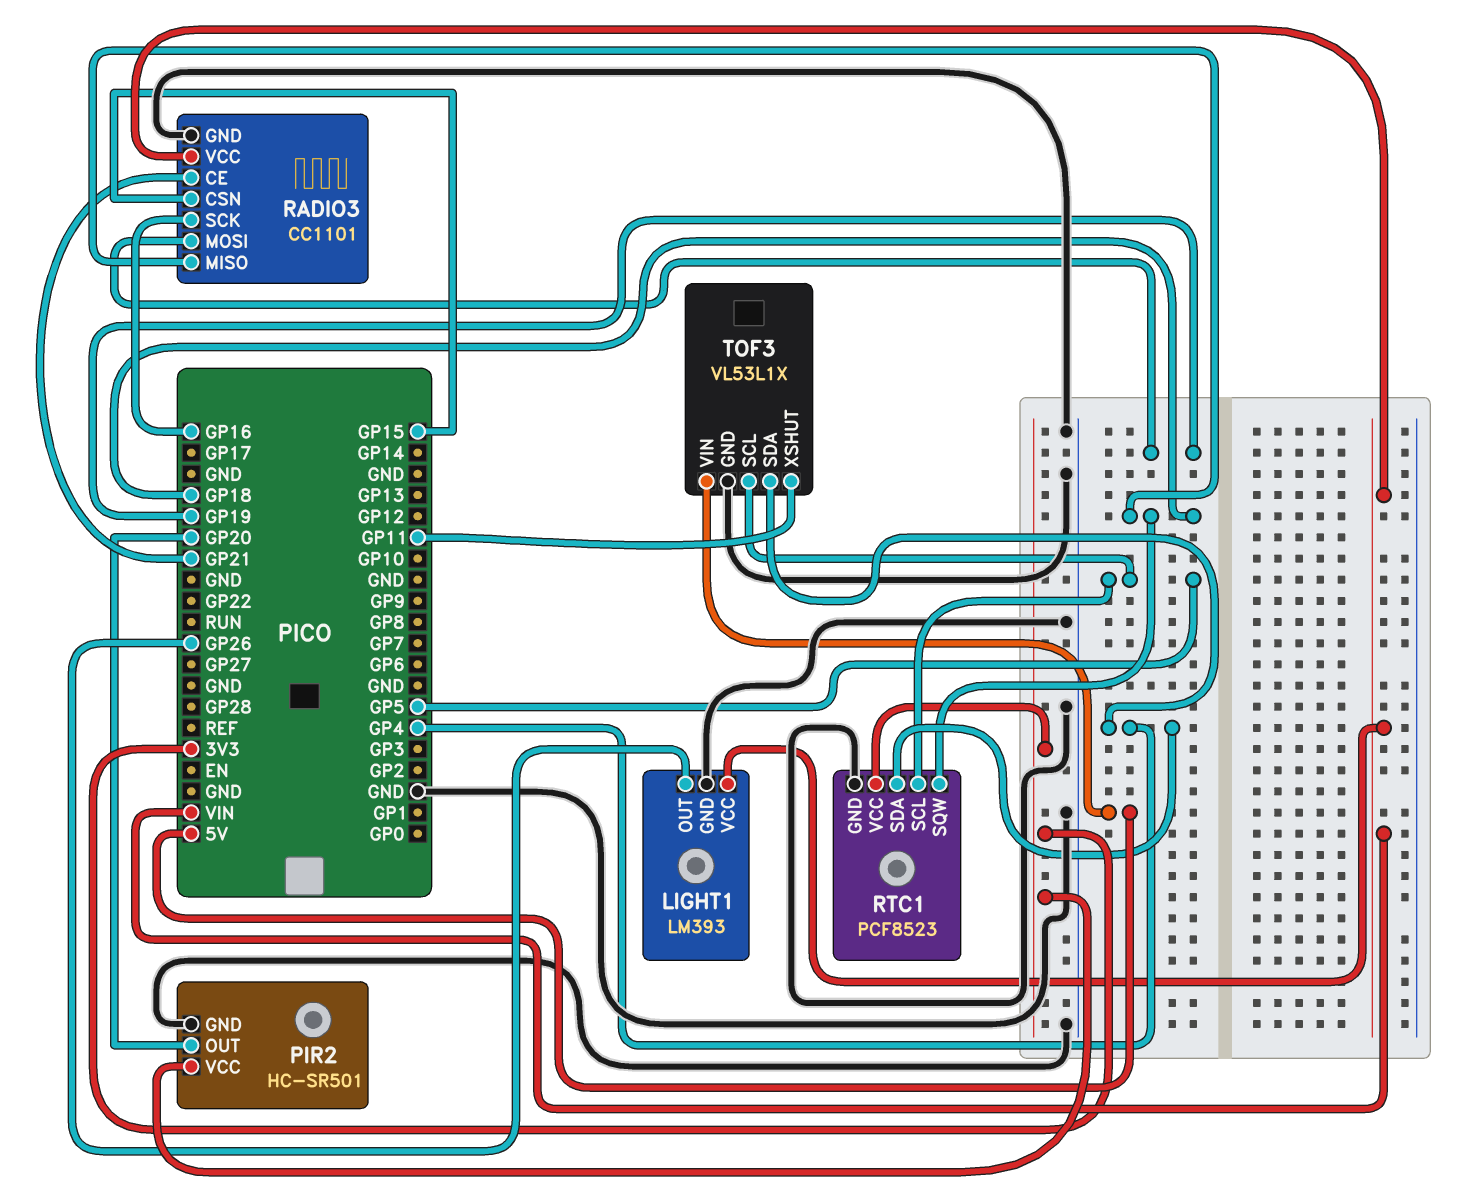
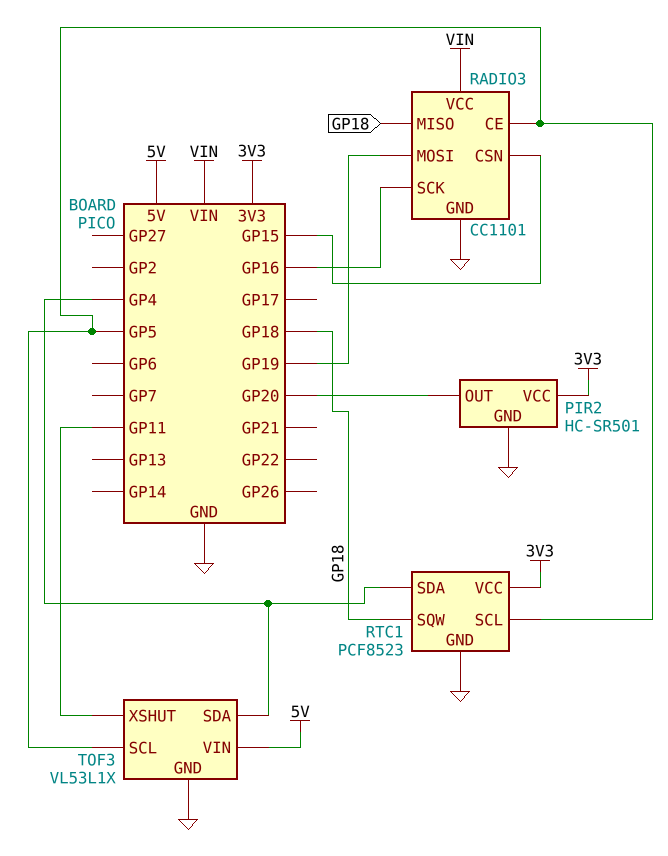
LIGHT1: LM393 -> none
LIGHT1 pin GND: GND -> none
LIGHT1 pin OUT: GP26 -> none
LIGHT1 pin VCC: VIN -> none
RADIO3 pin CE: GP21 -> GP5

